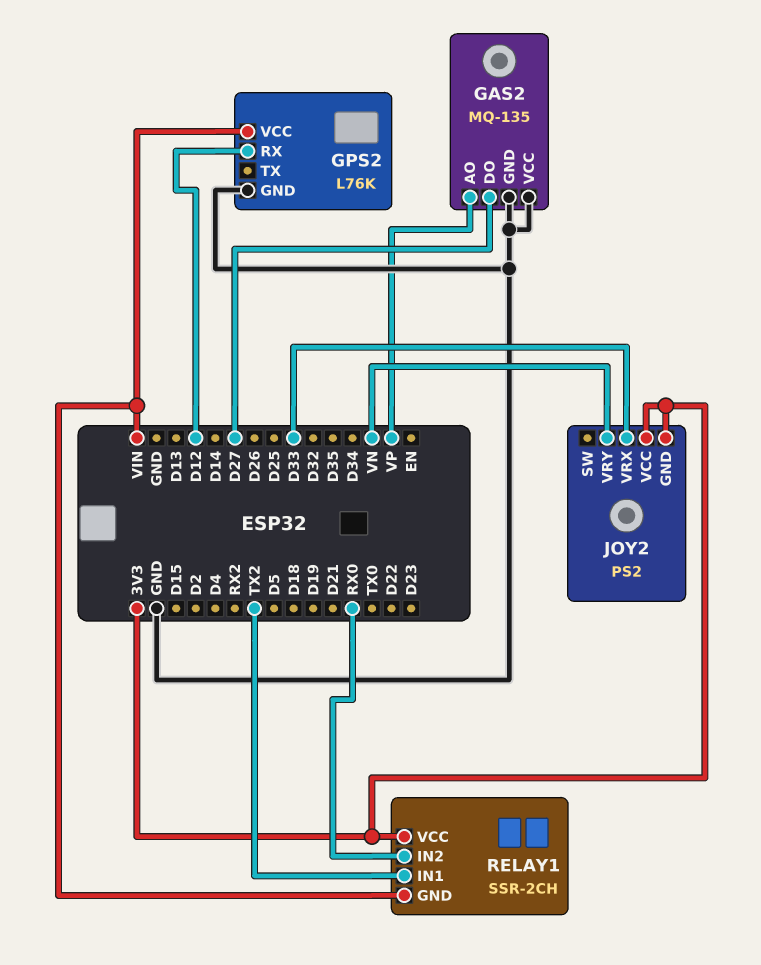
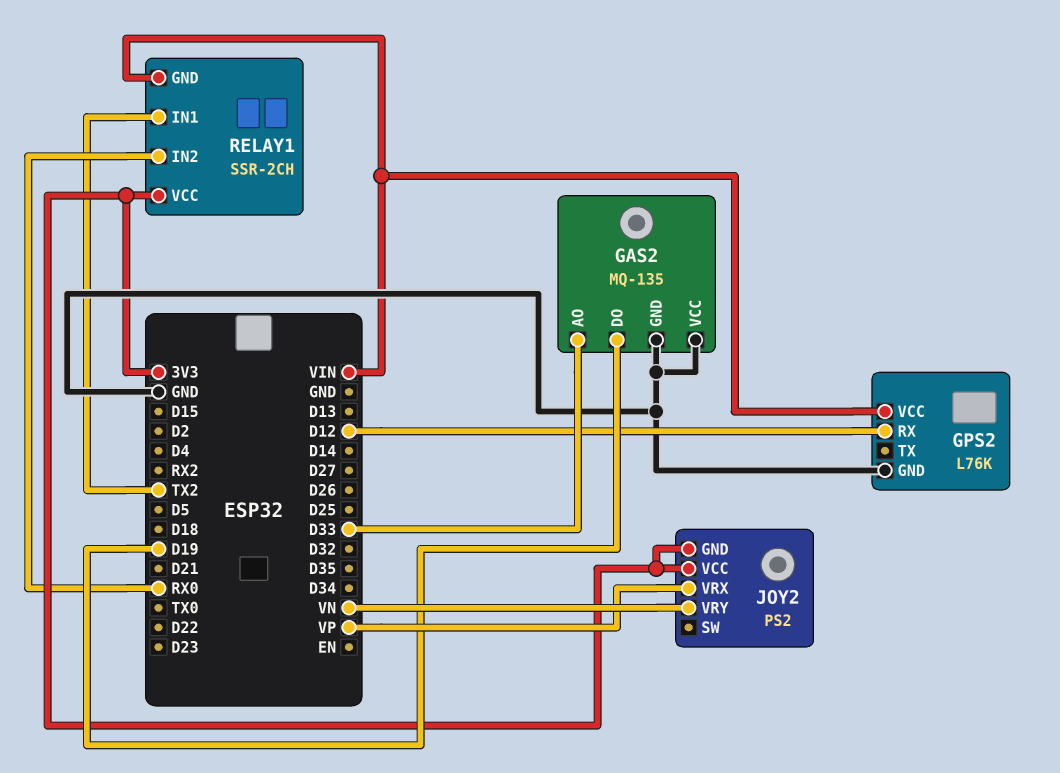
GAS2 pin AO: VP -> D33
GAS2 pin DO: D27 -> D19
JOY2 pin VRX: D33 -> VP

